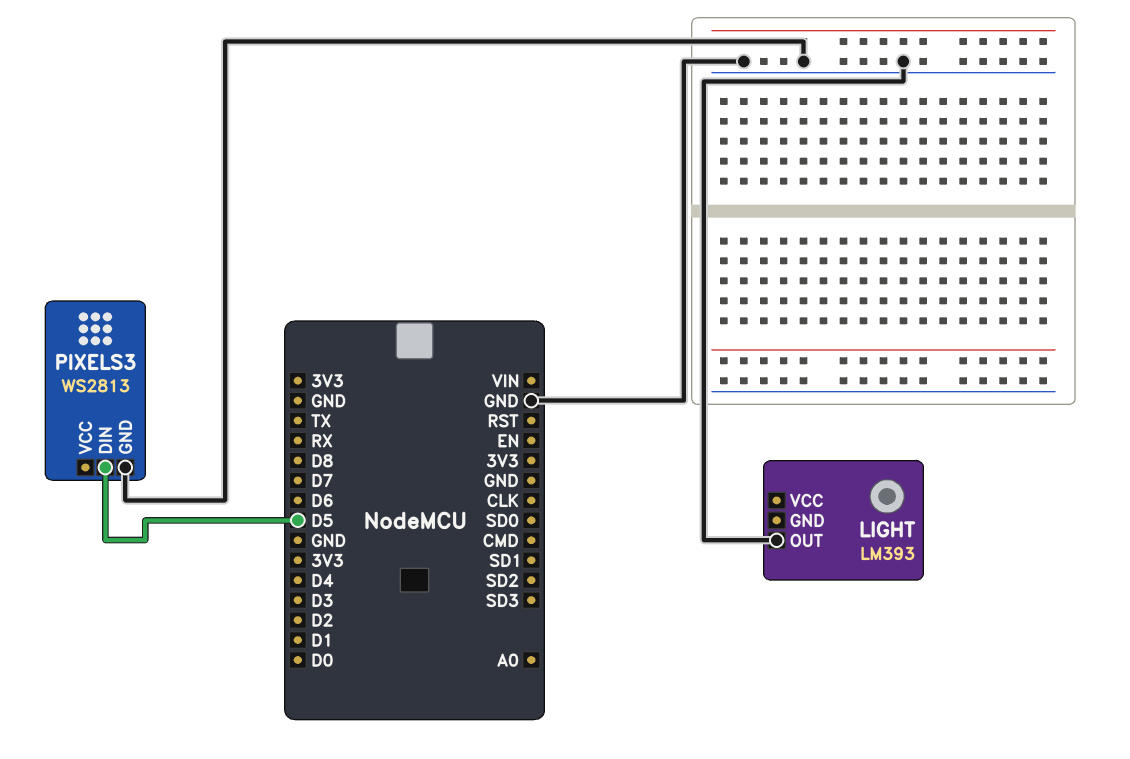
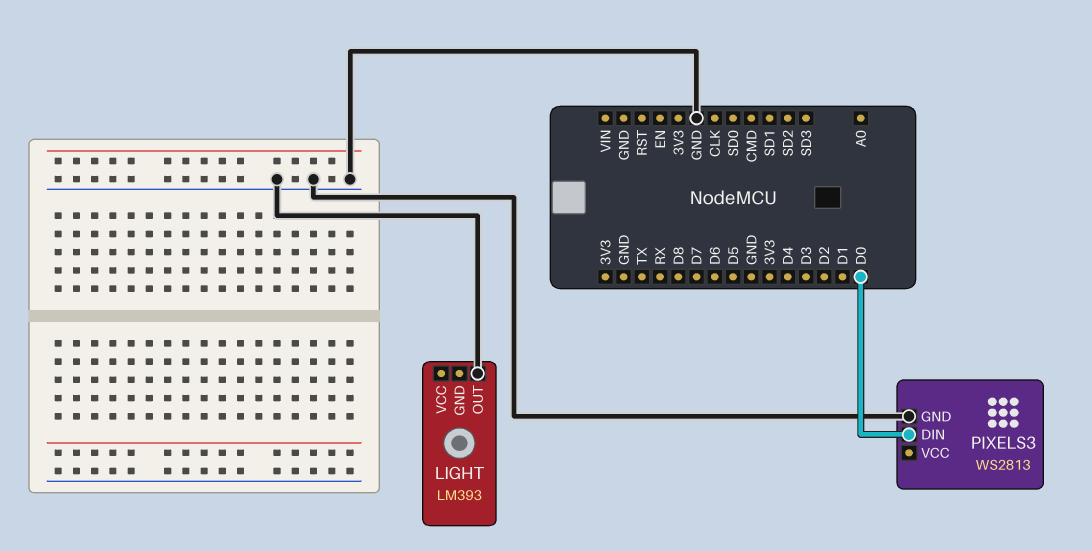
PIXELS3 pin DIN: D5 -> D0

